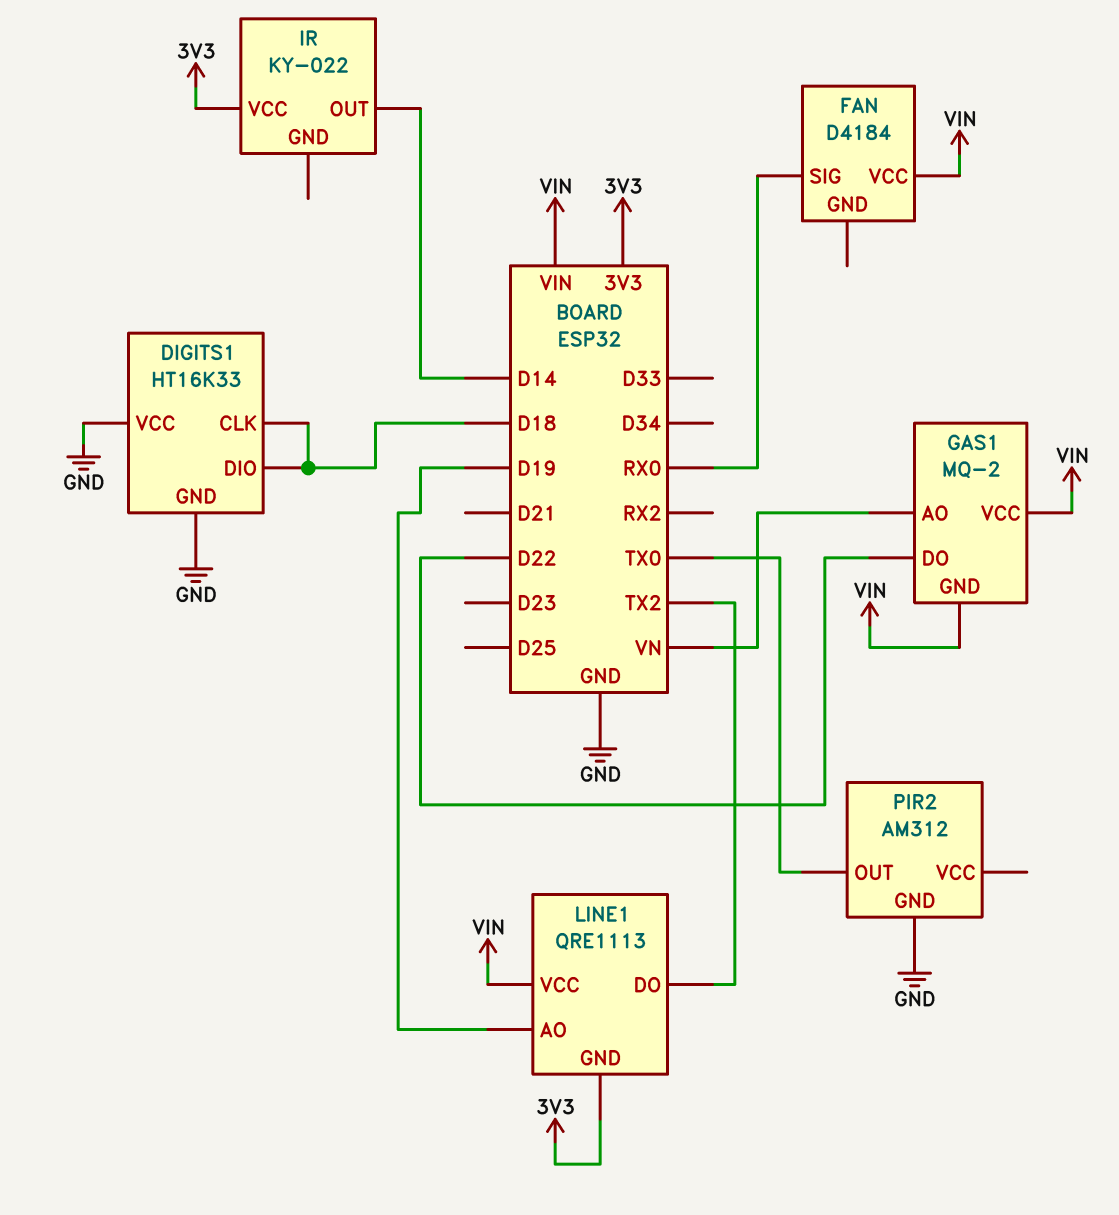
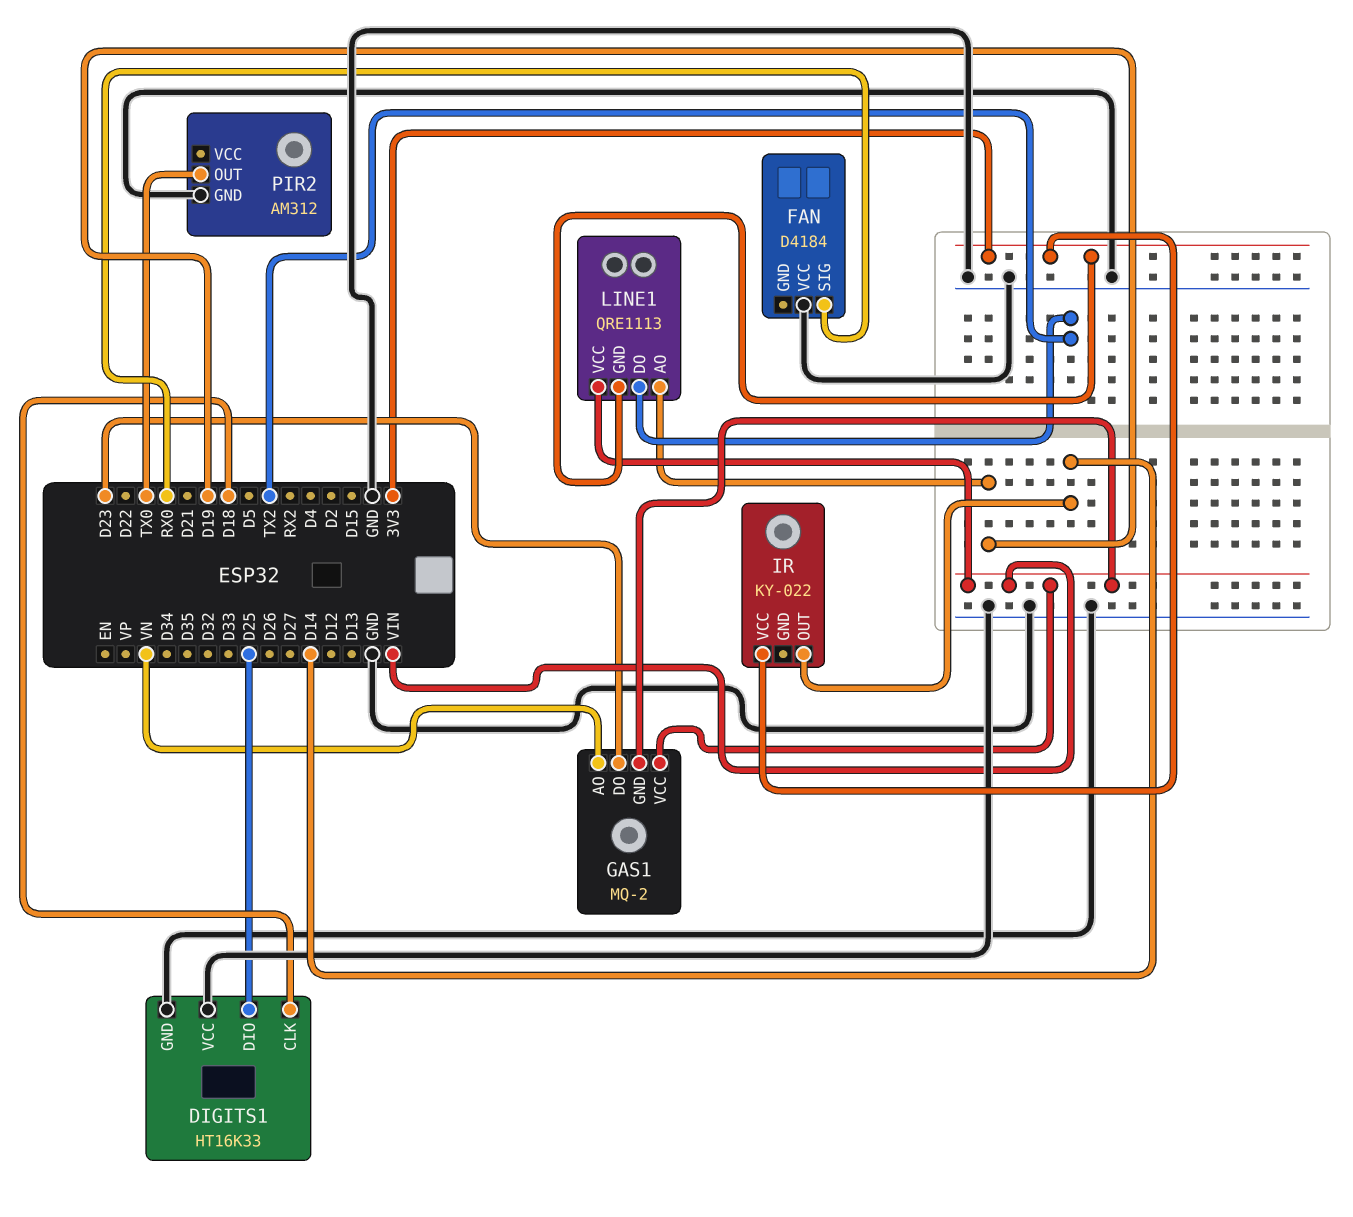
DIGITS1 pin DIO: D18 -> D25
FAN pin VCC: VIN -> GND
GAS1 pin DO: D22 -> D23

